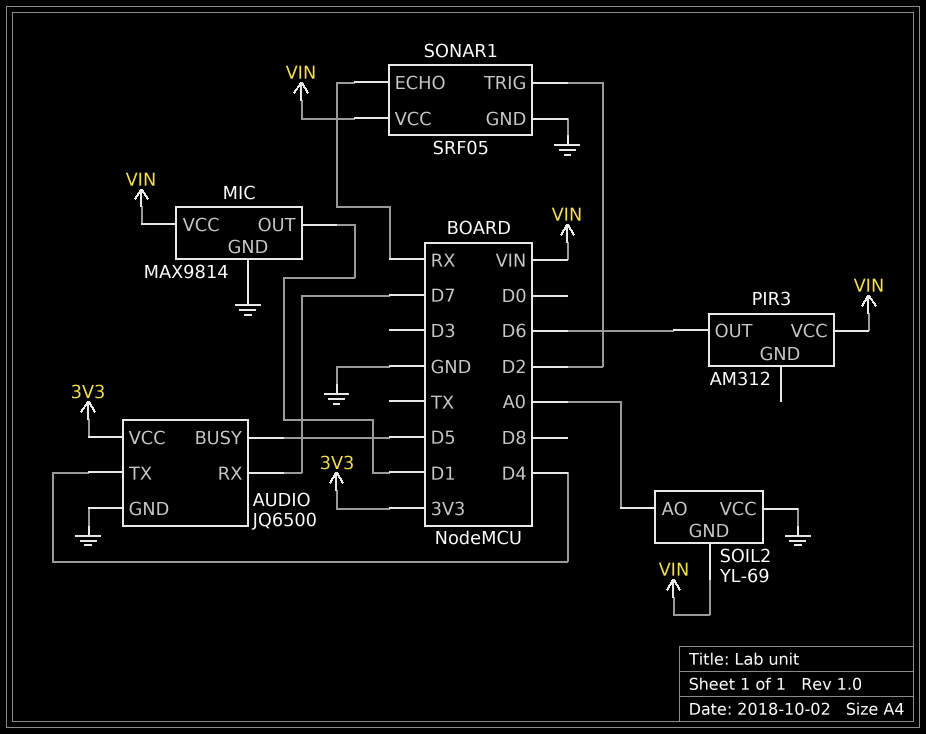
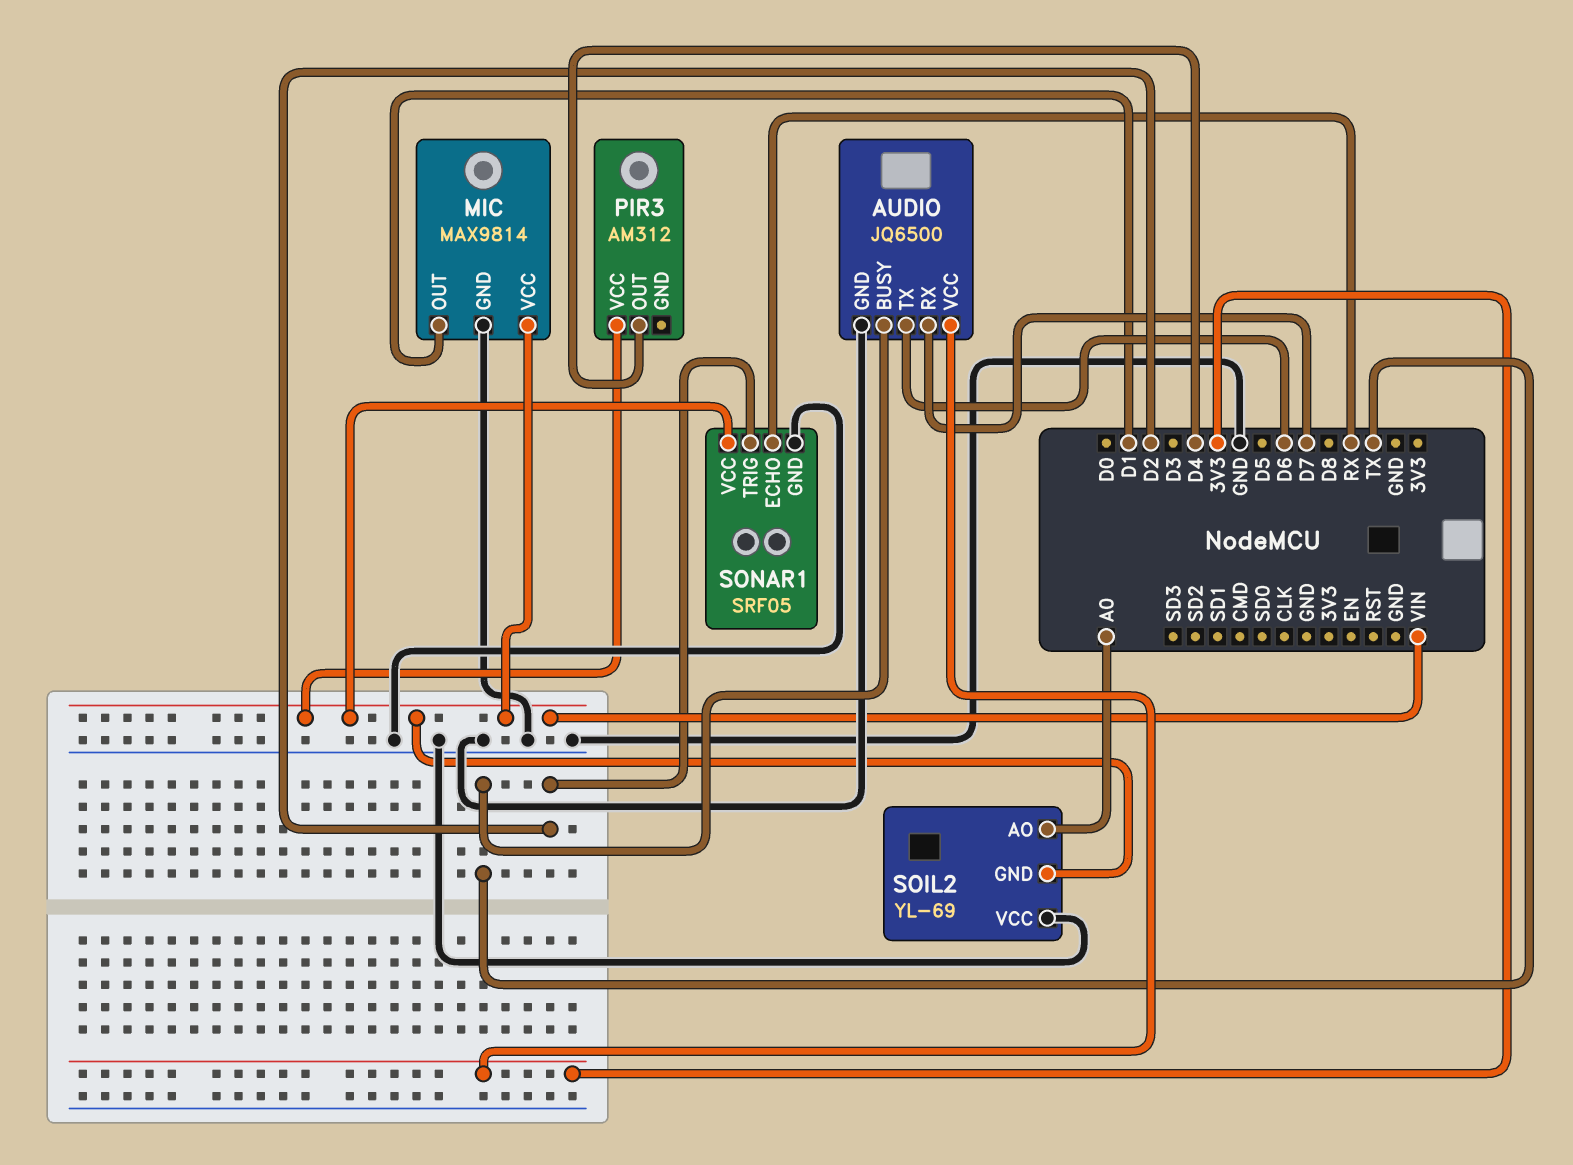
AUDIO pin BUSY: D5 -> TX
AUDIO pin TX: D4 -> D6
PIR3 pin OUT: D6 -> D4

